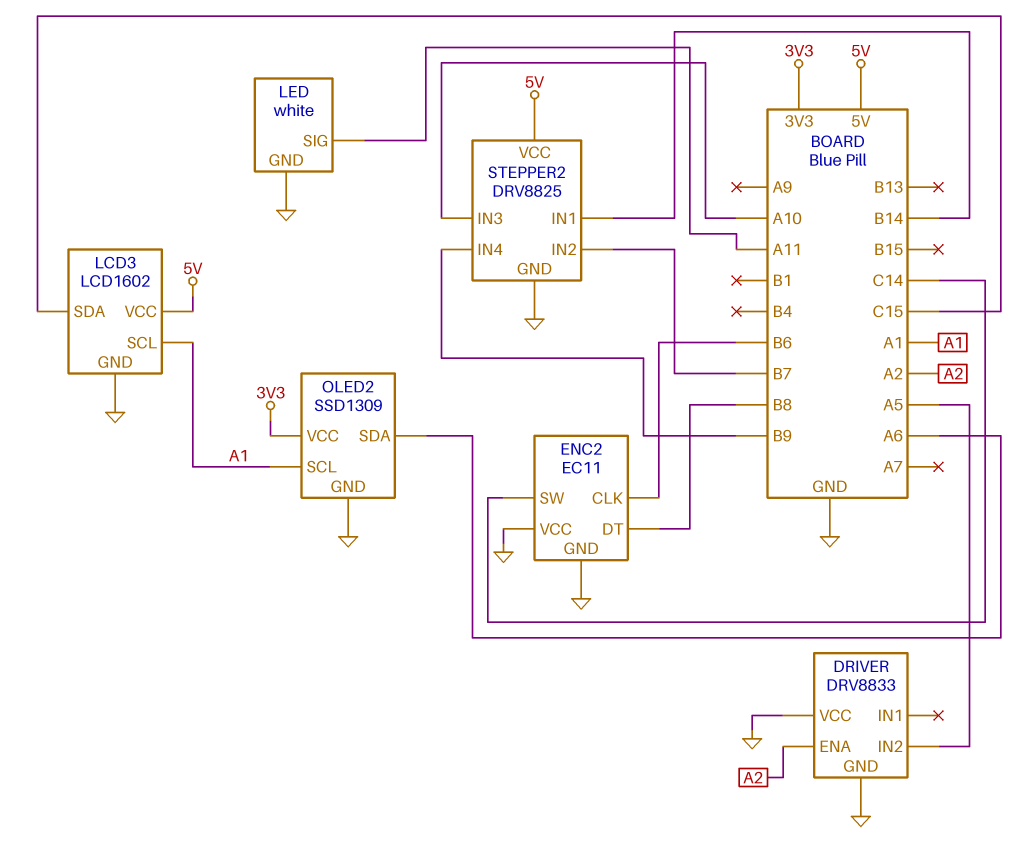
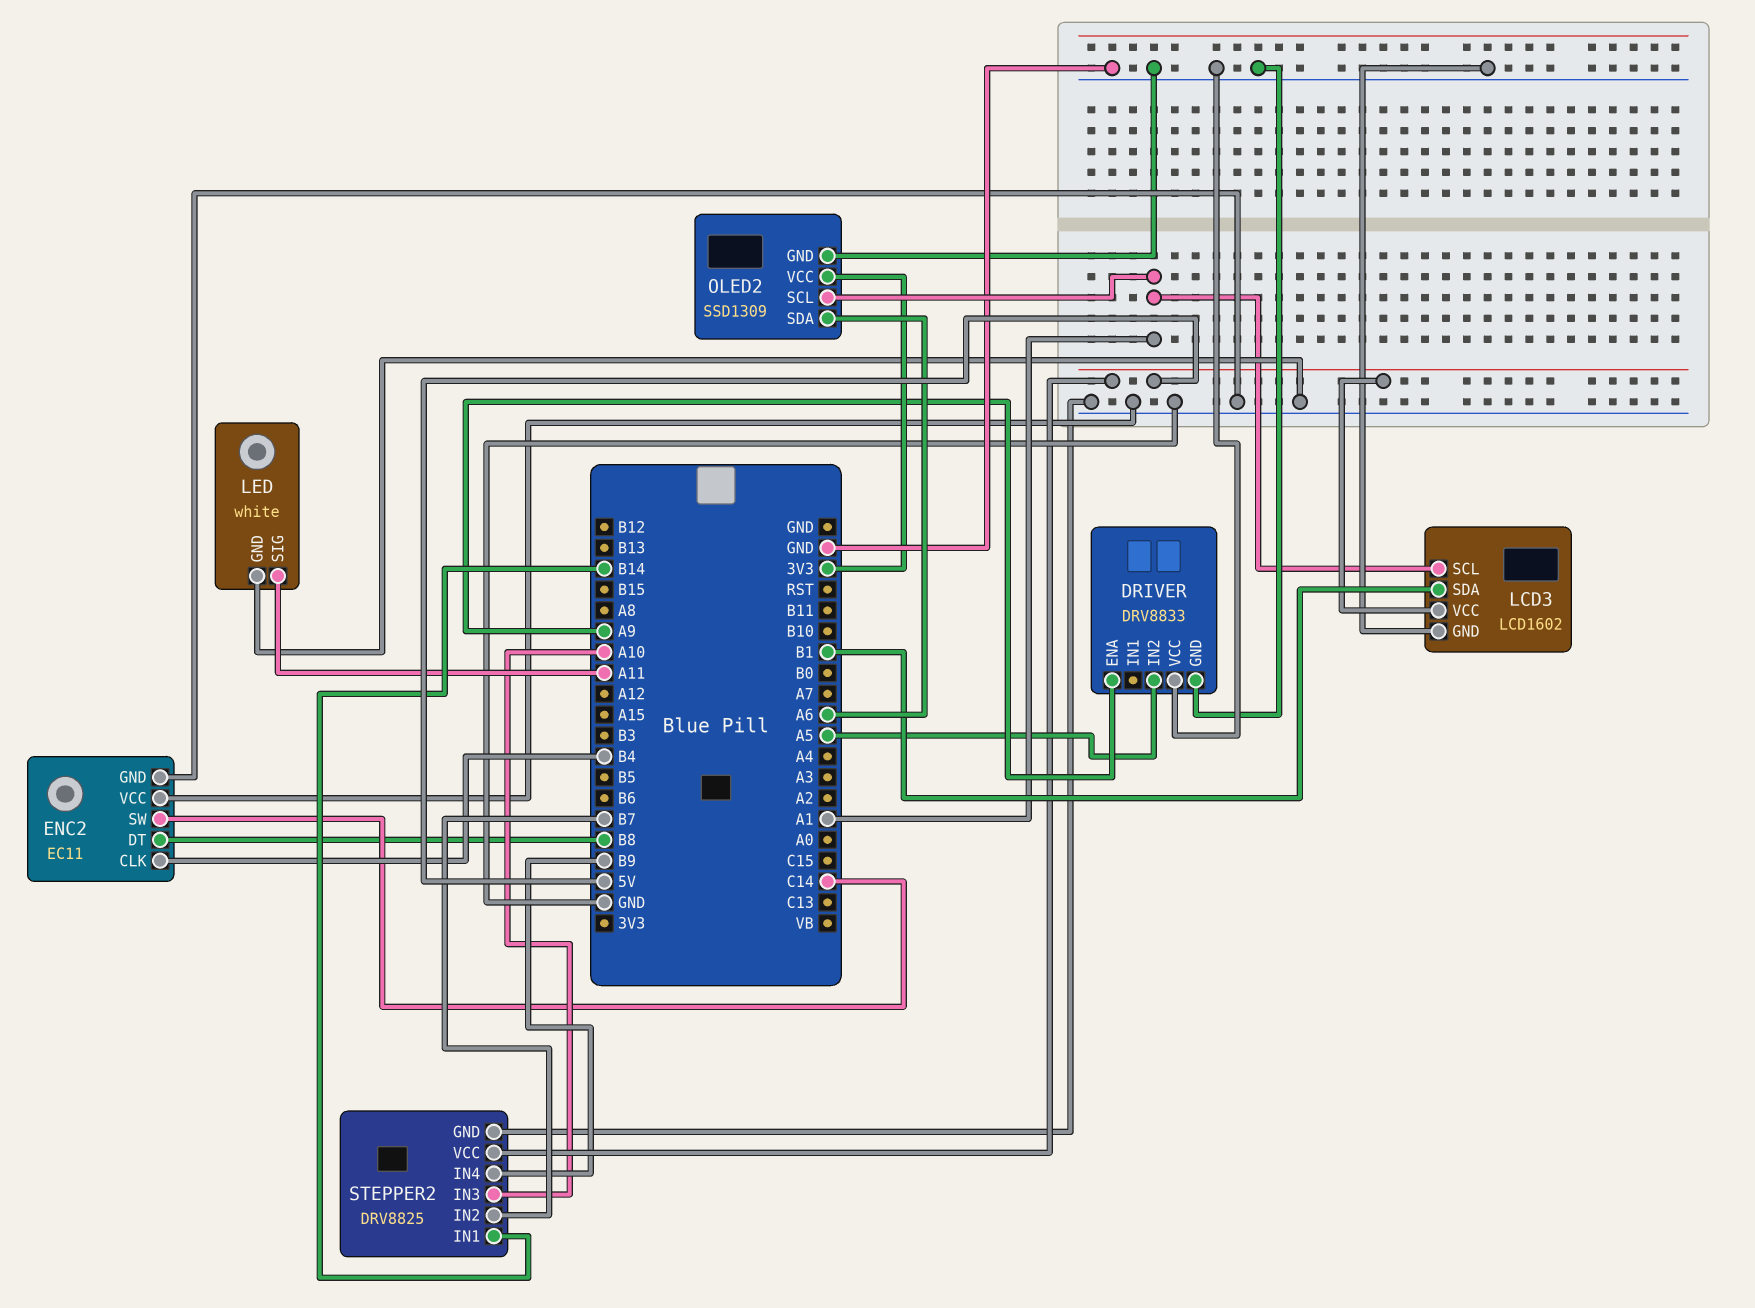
DRIVER pin ENA: A2 -> A9
ENC2 pin CLK: B6 -> B4
LCD3 pin SDA: C15 -> B1

